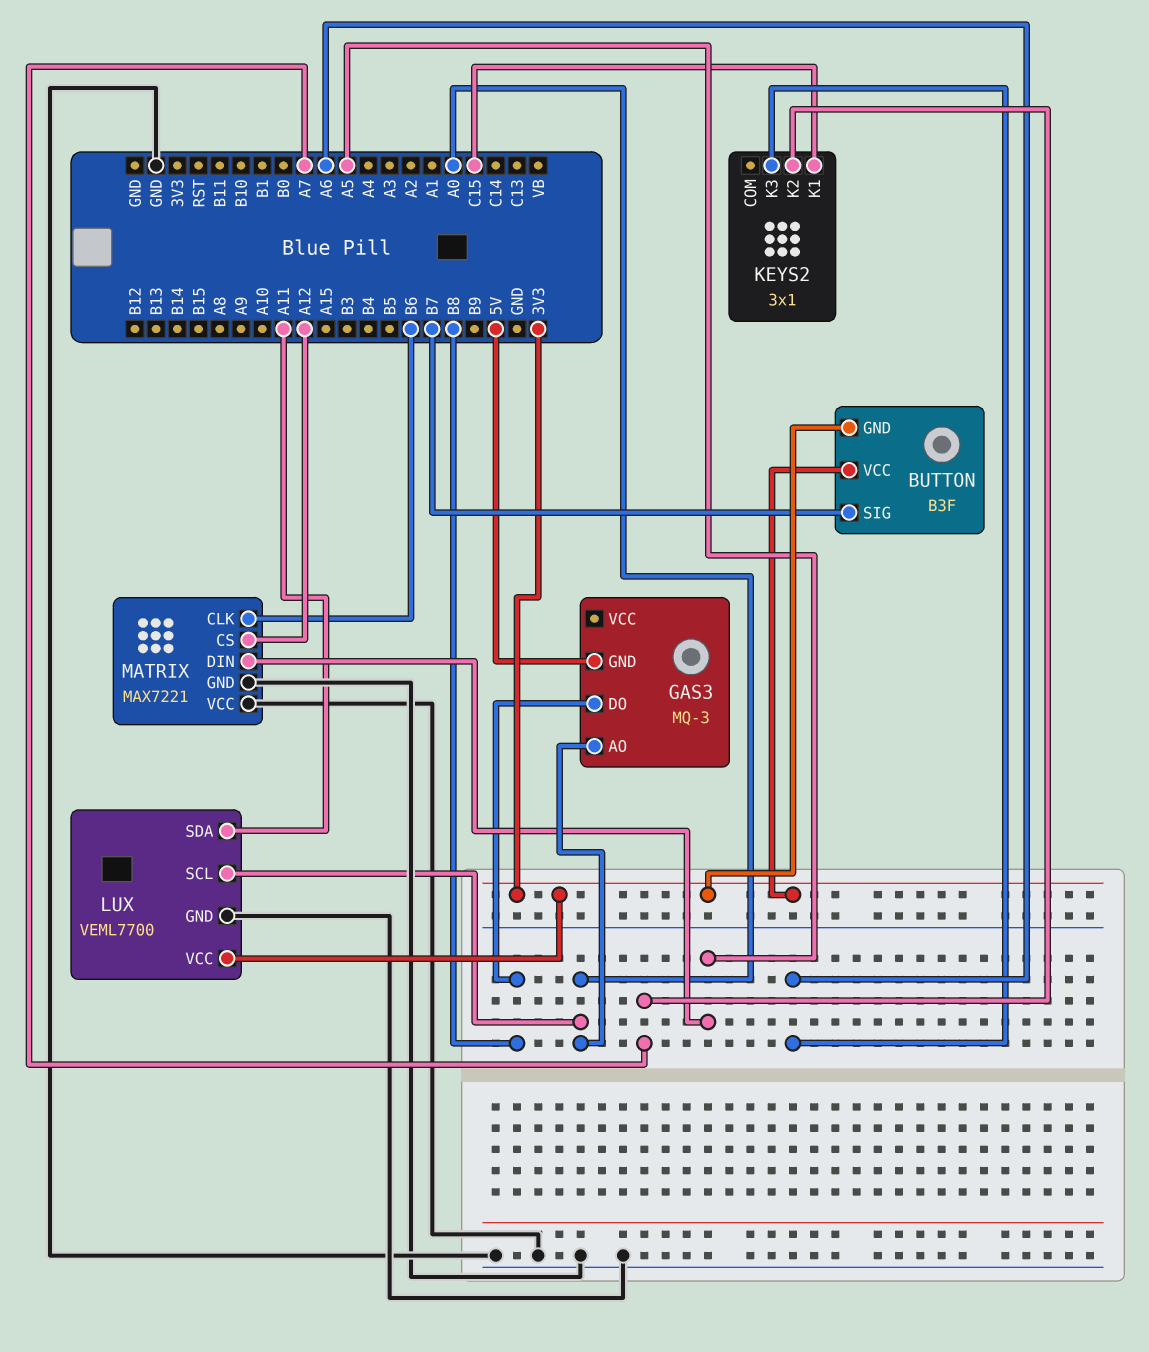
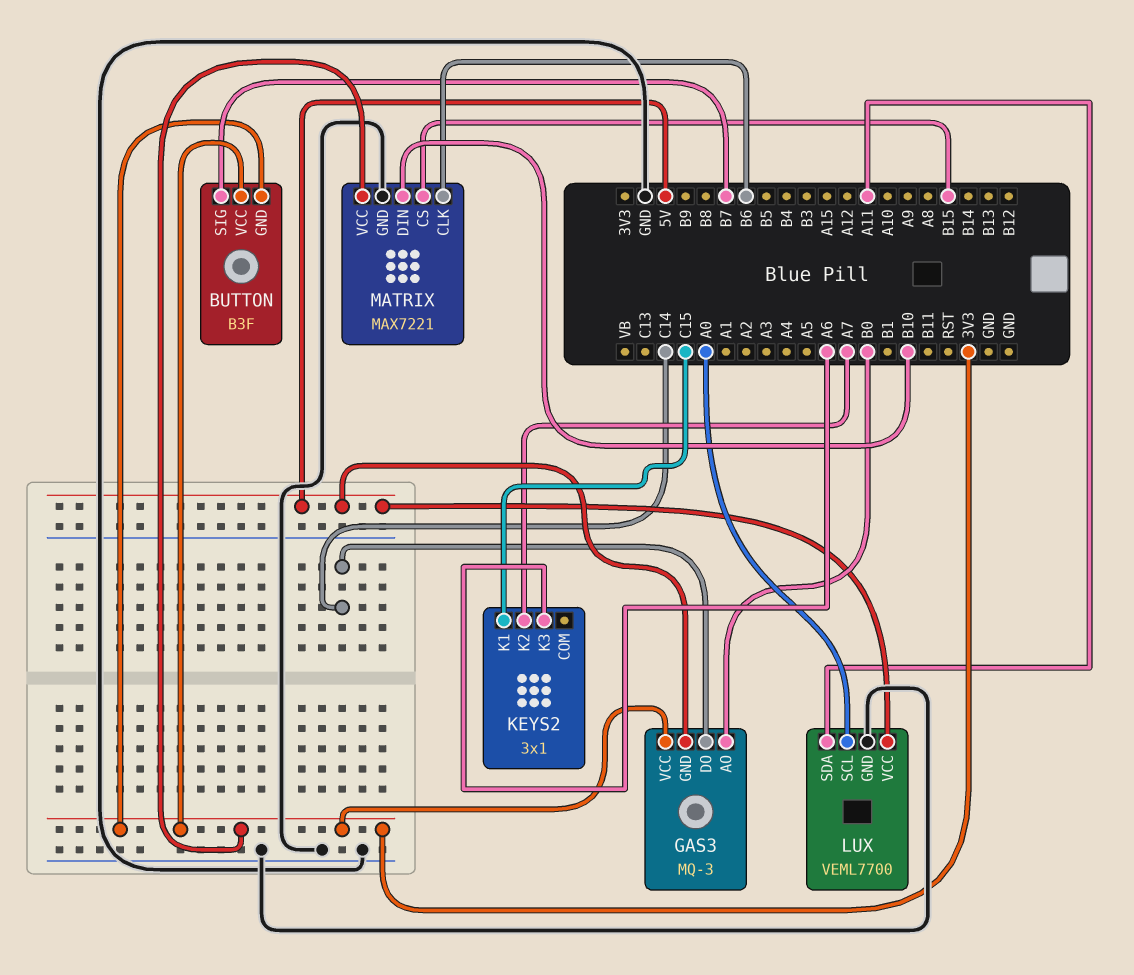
GAS3 pin AO: A0 -> B0
GAS3 pin DO: B8 -> C14
GAS3 pin VCC: none -> 3V3
LUX pin VCC: 3V3 -> 5V
MATRIX pin CS: A12 -> B15
MATRIX pin DIN: A5 -> B10
MATRIX pin VCC: GND -> 3V3

